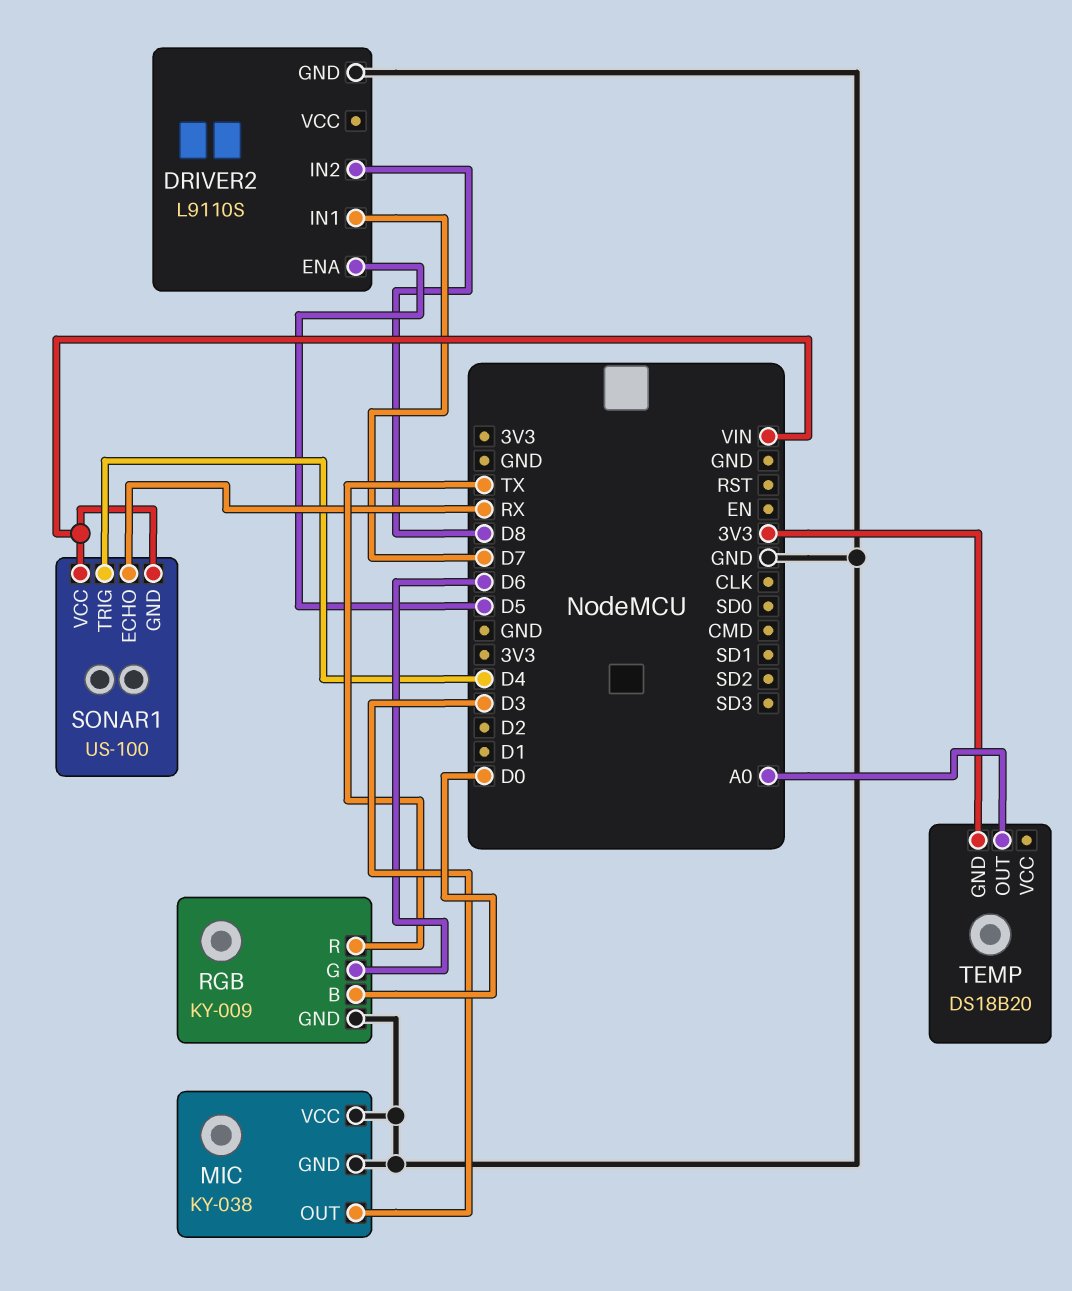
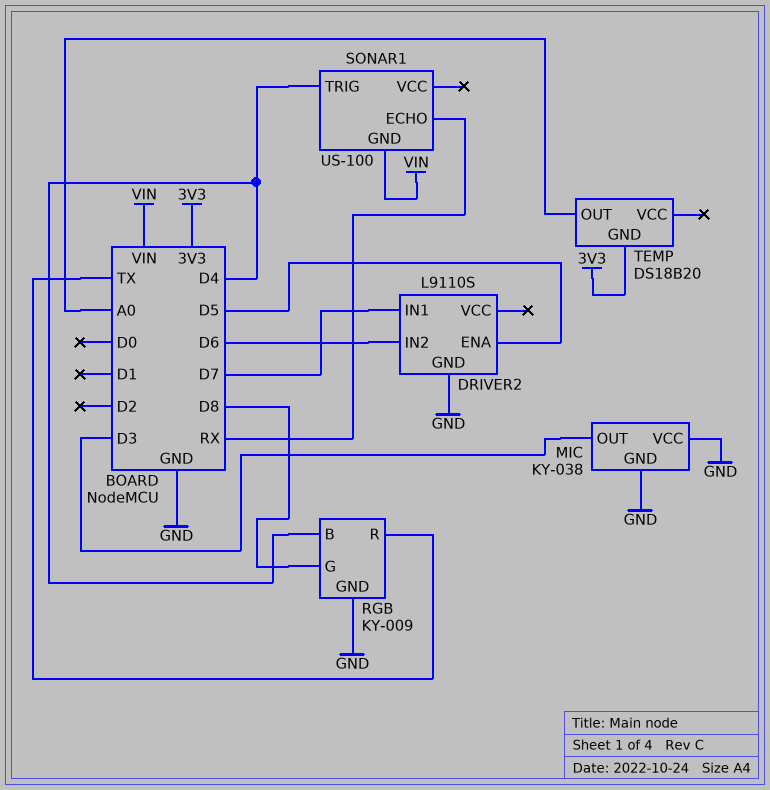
DRIVER2 pin IN2: D8 -> D6
RGB pin B: D0 -> D4
RGB pin G: D6 -> D8
SONAR1 pin VCC: VIN -> none

